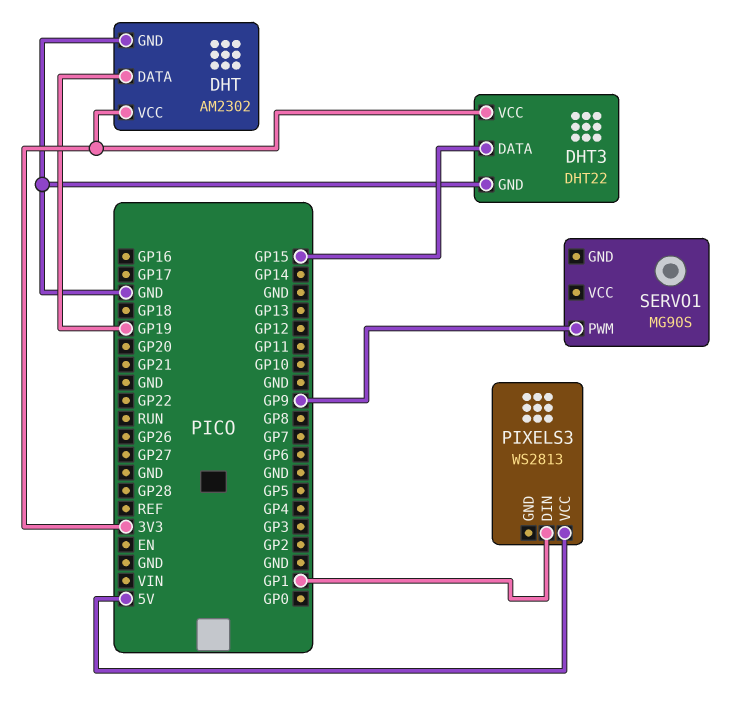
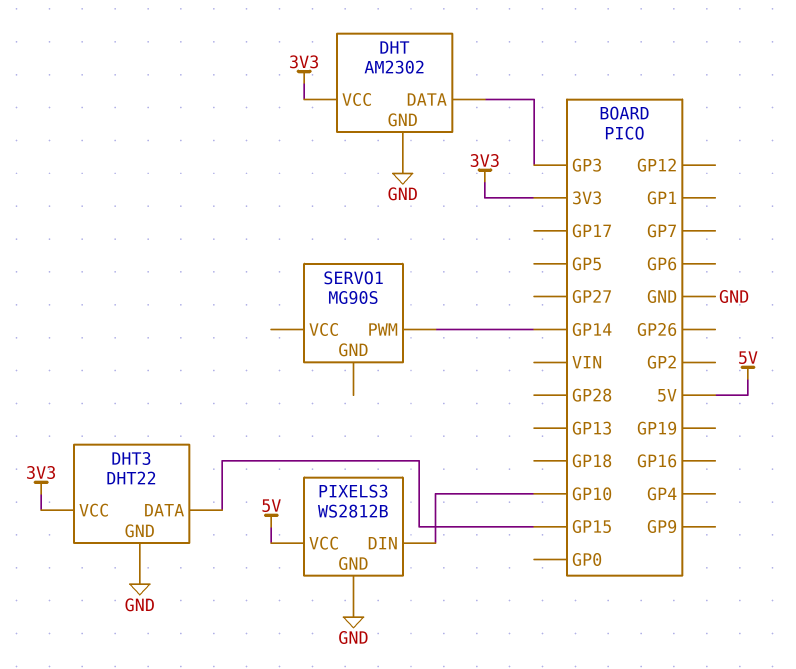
DHT pin DATA: GP19 -> GP3
PIXELS3: WS2813 -> WS2812B
PIXELS3 pin DIN: GP1 -> GP10
PIXELS3 pin GND: none -> GND
SERVO1 pin PWM: GP9 -> GP14

